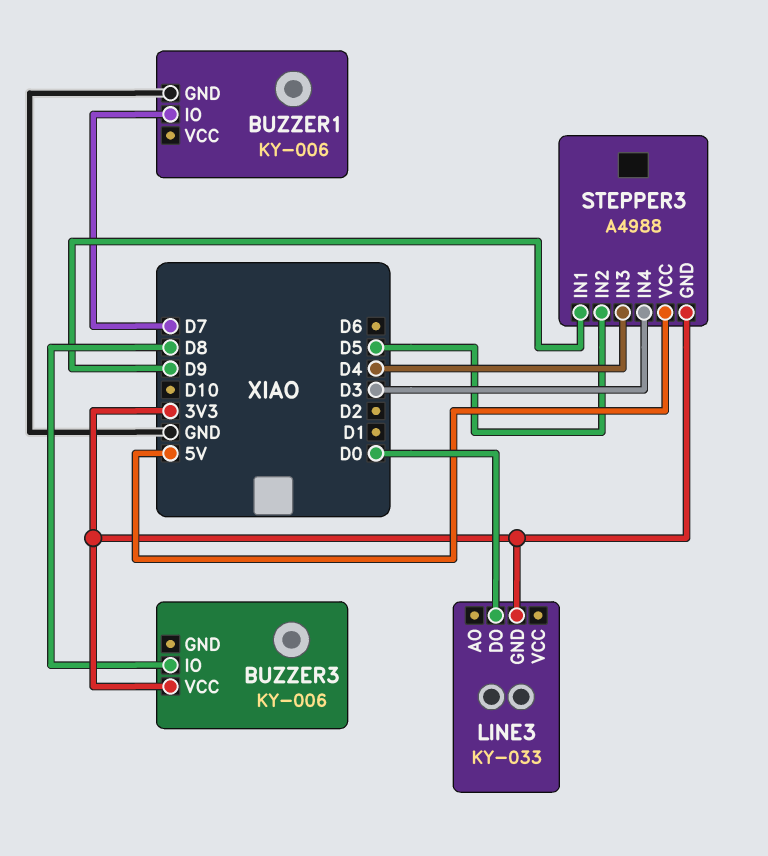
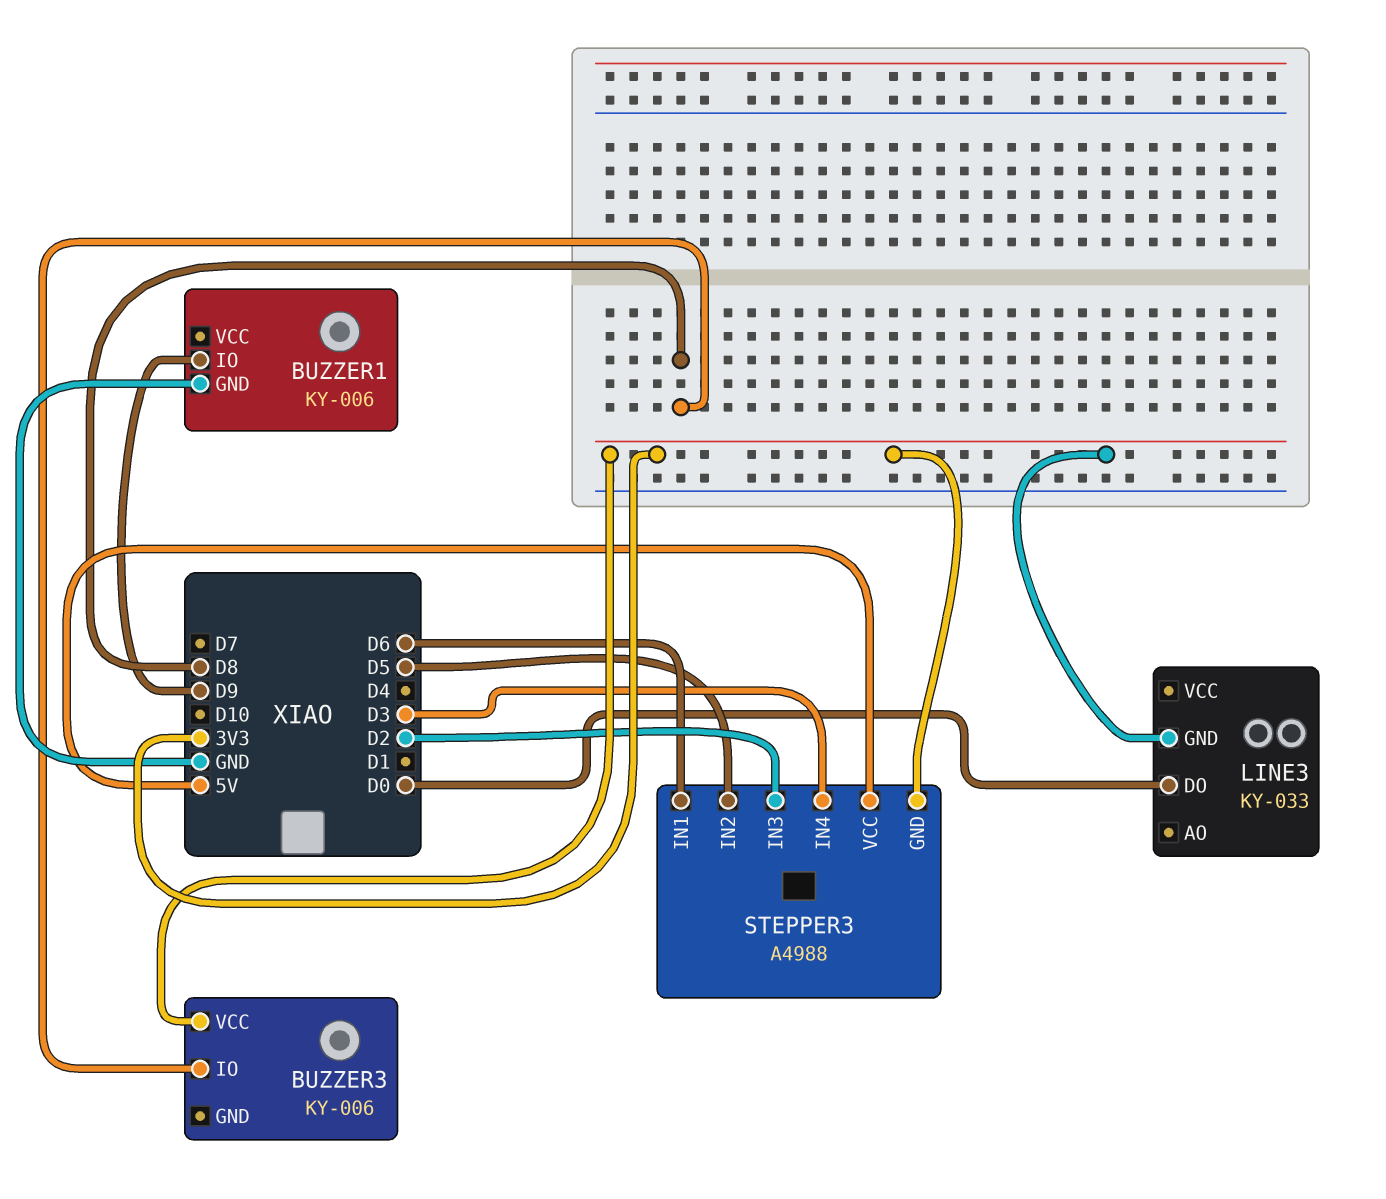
BUZZER1 pin IO: D7 -> D9
STEPPER3 pin IN1: D9 -> D6
STEPPER3 pin IN3: D4 -> D2

